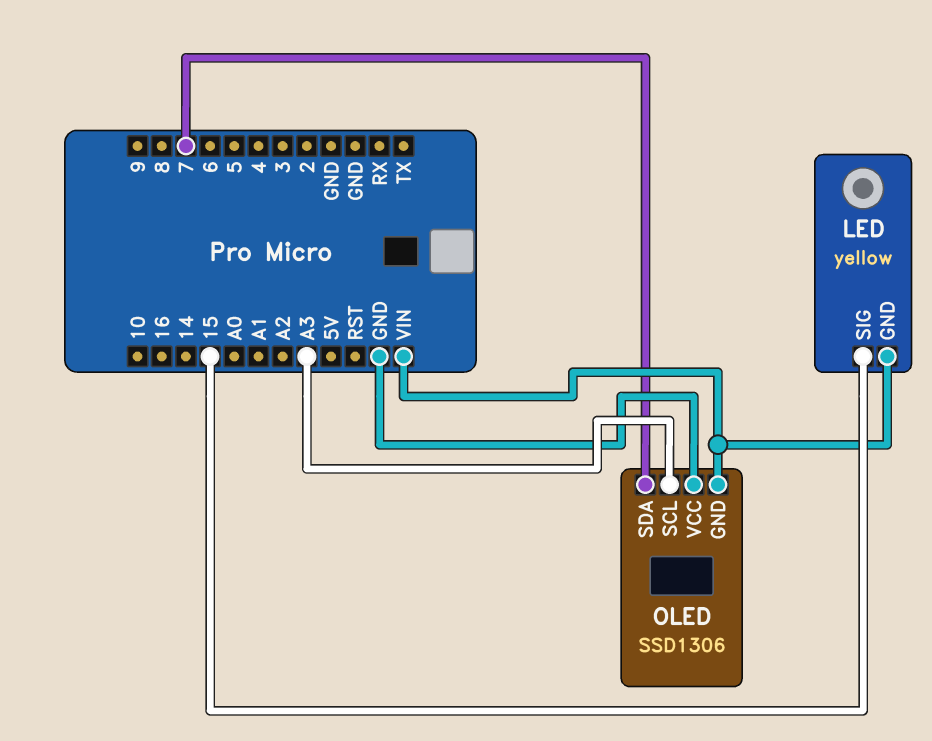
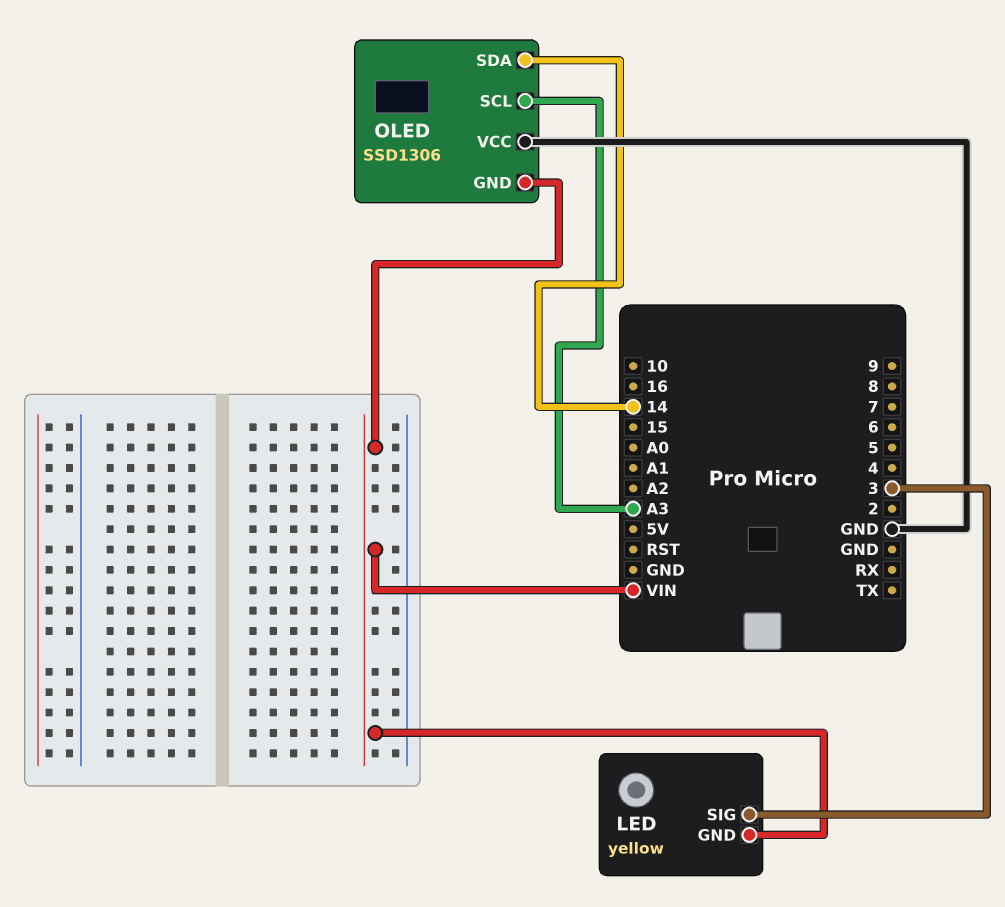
LED pin SIG: 15 -> 3
OLED pin SDA: 7 -> 14

